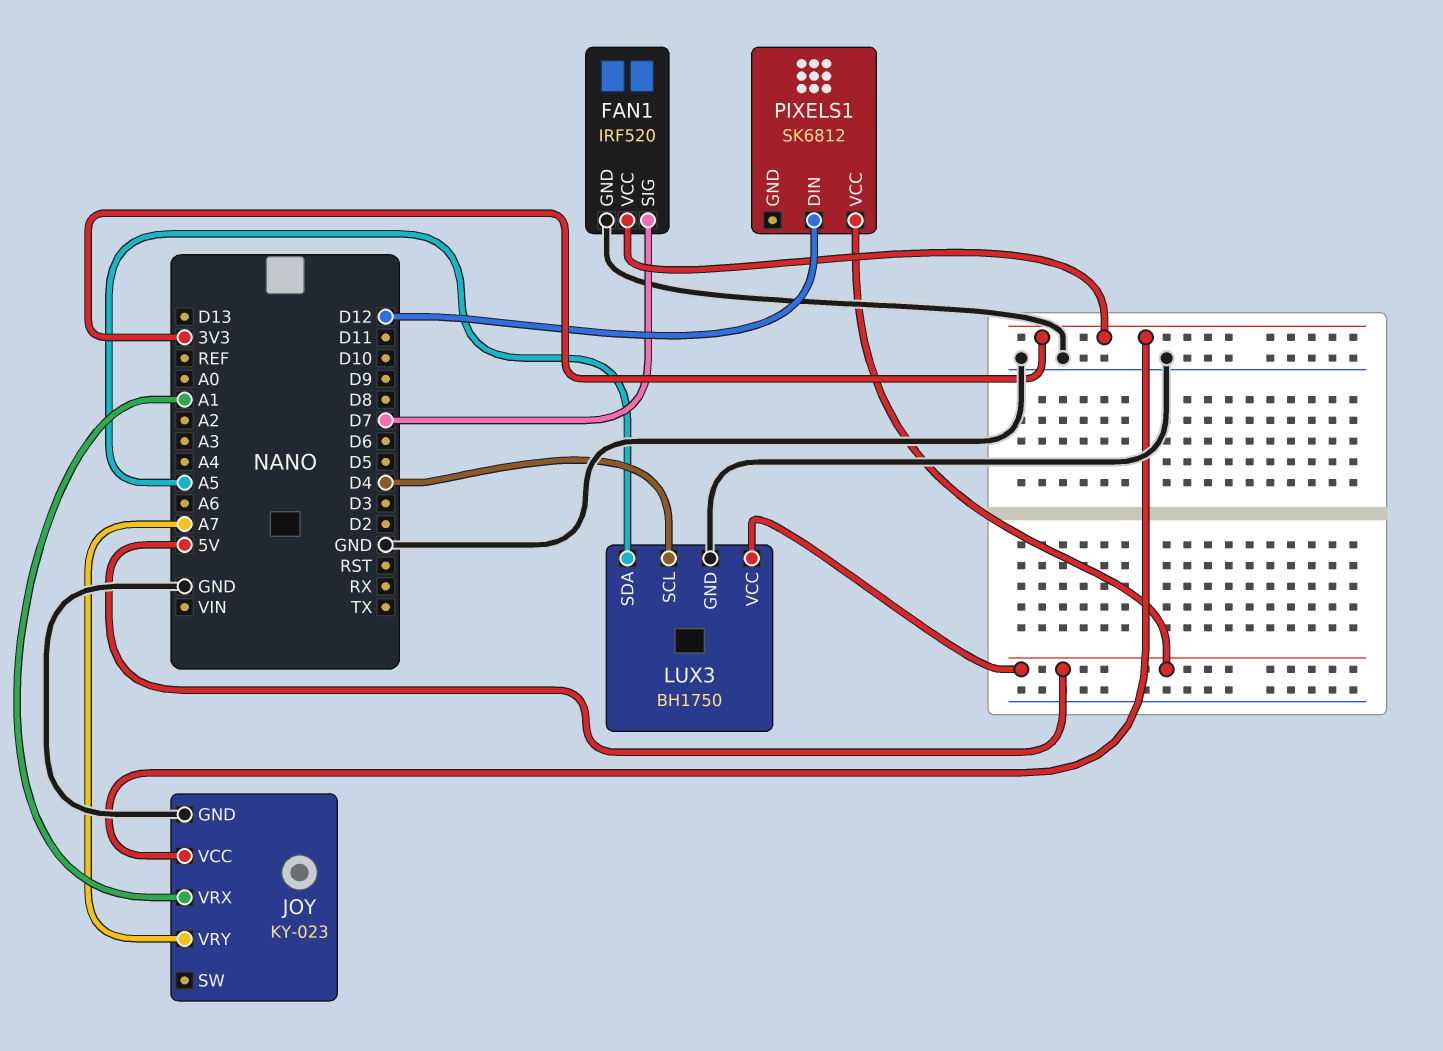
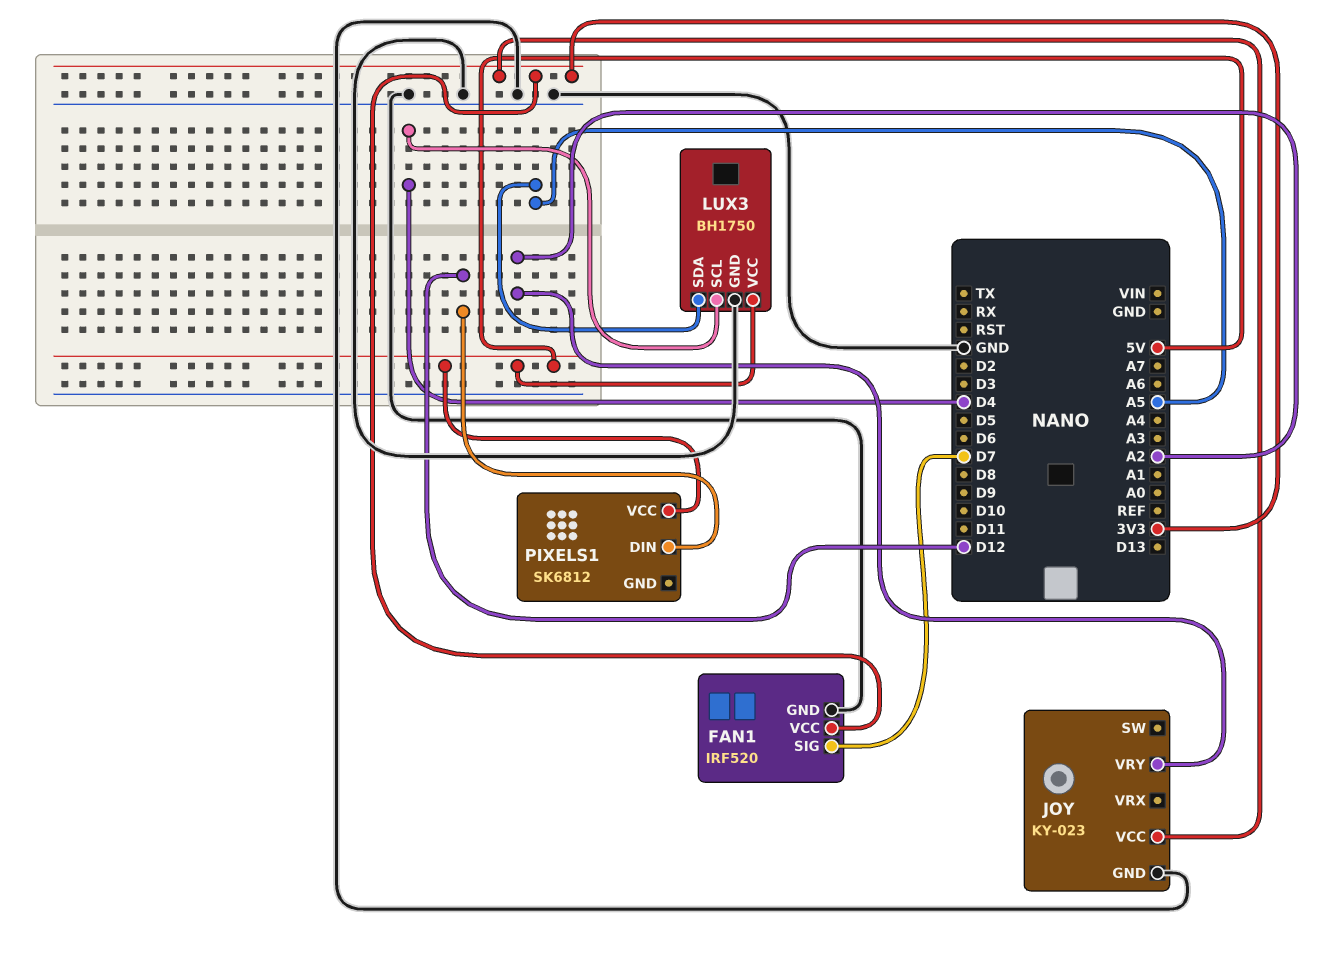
JOY pin VRX: A1 -> none
JOY pin VRY: A7 -> A2

